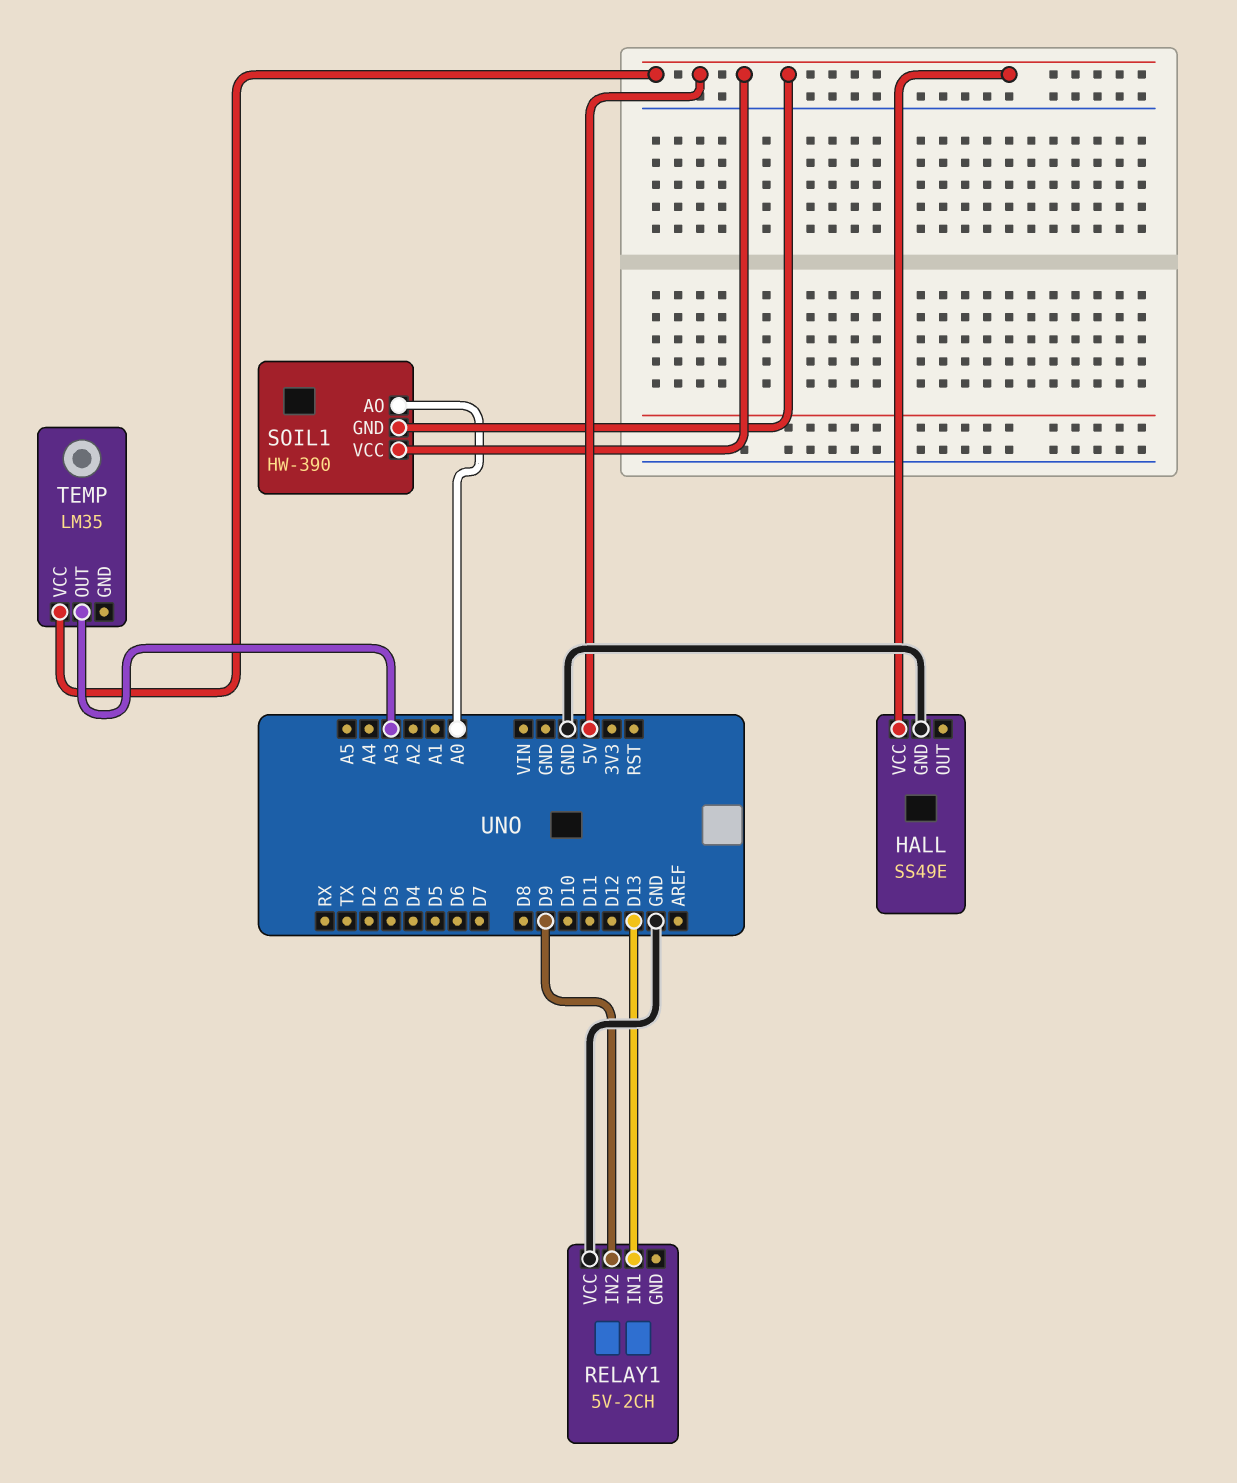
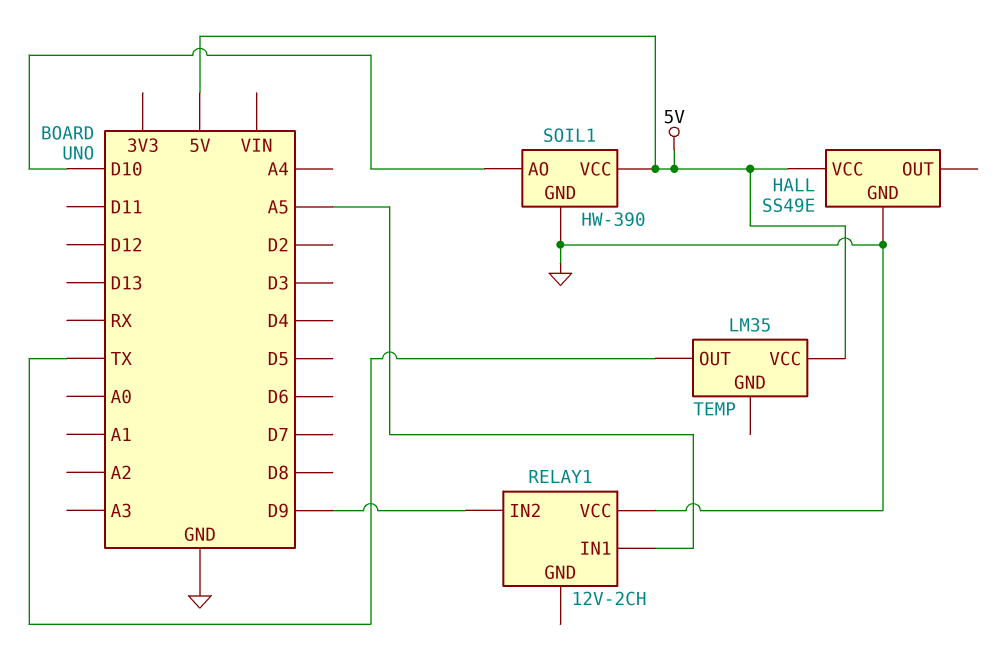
RELAY1: 5V-2CH -> 12V-2CH
RELAY1 pin IN1: D13 -> A5
SOIL1 pin AO: A0 -> D10
SOIL1 pin GND: 5V -> GND
TEMP pin OUT: A3 -> TX

